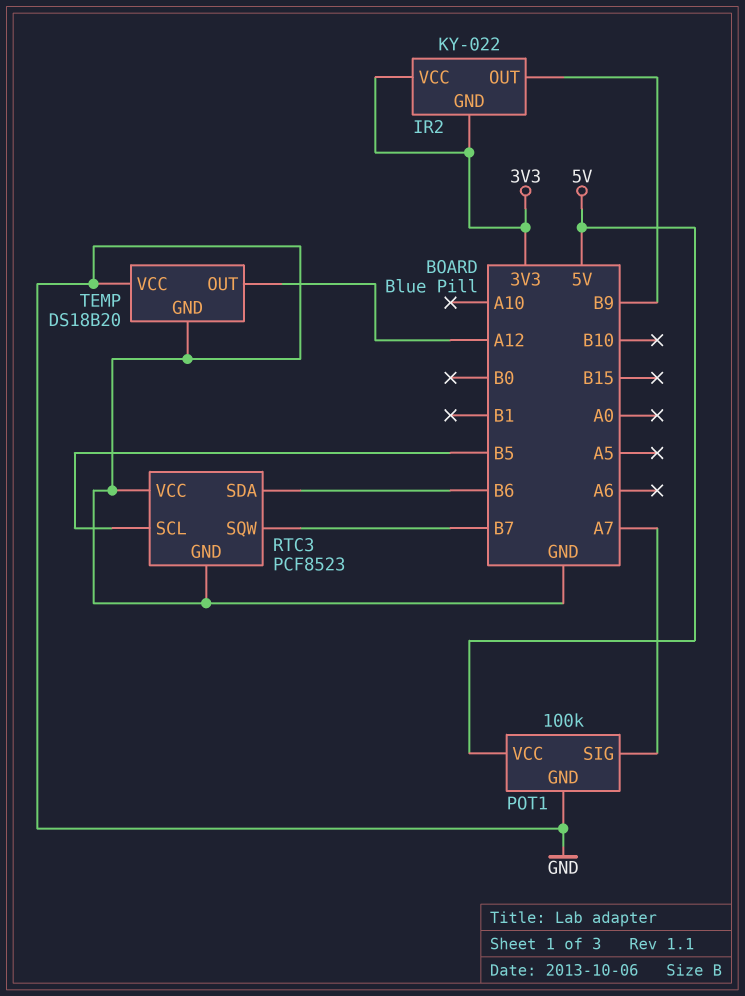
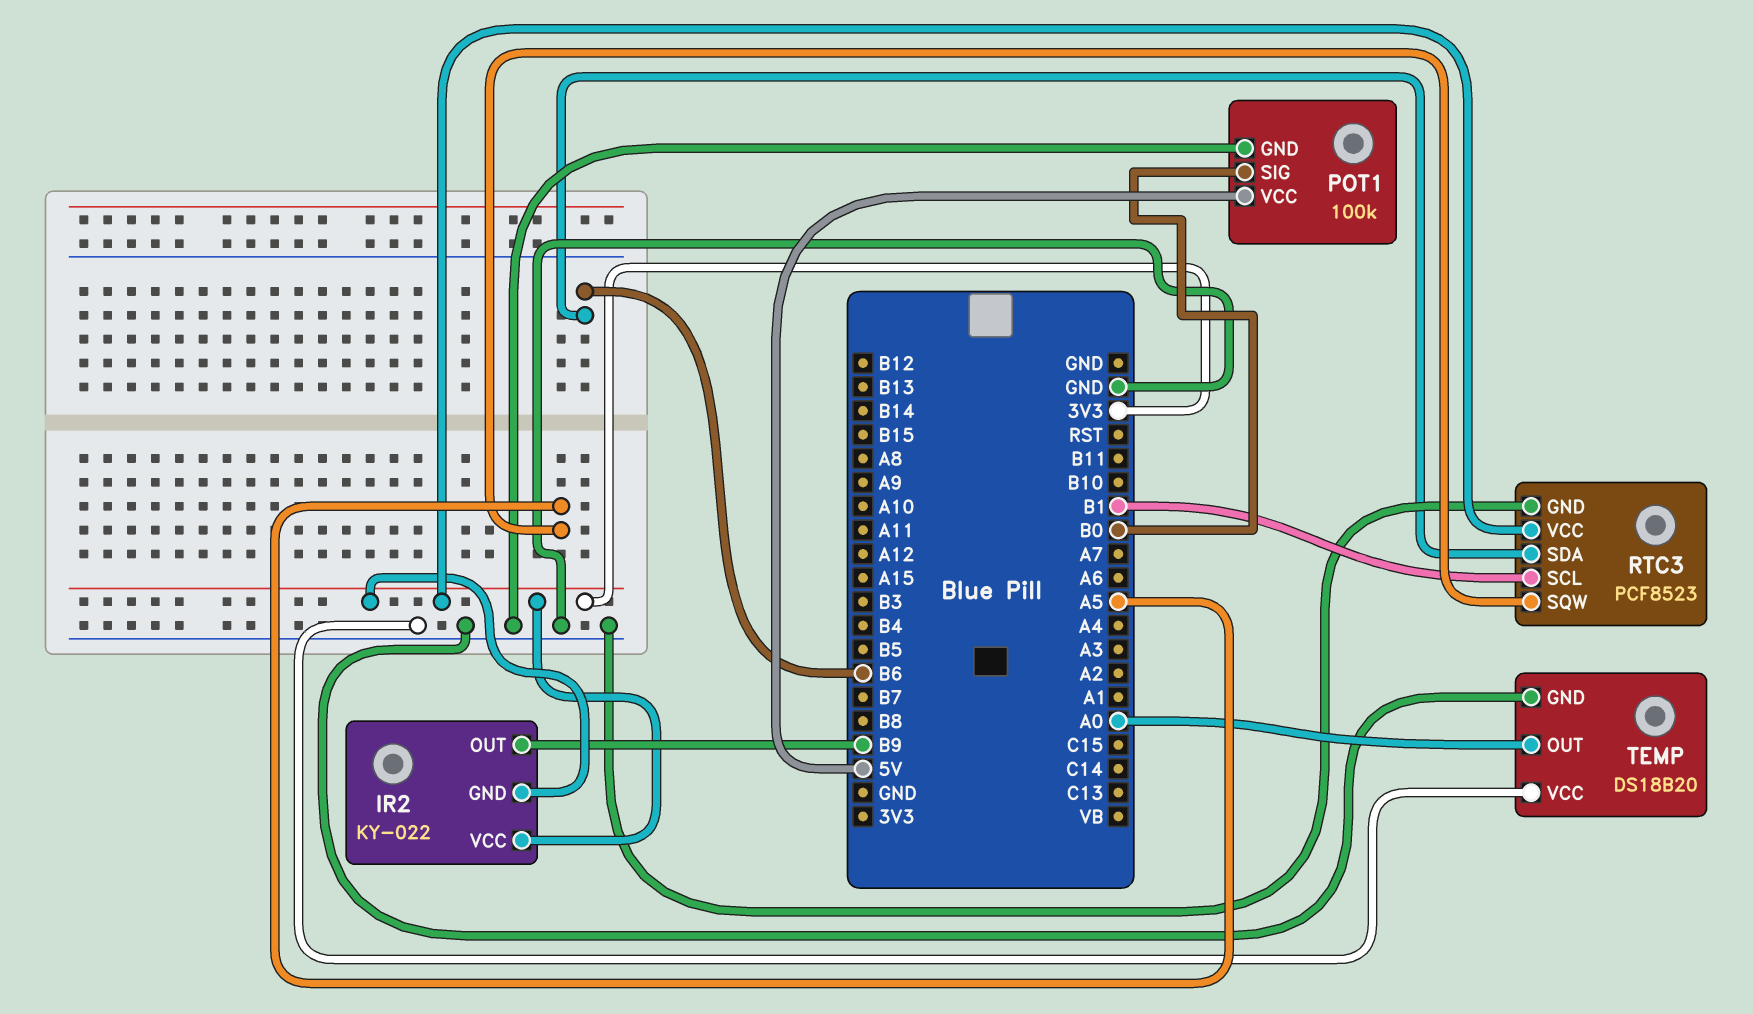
POT1 pin SIG: A7 -> B0
RTC3 pin SCL: B5 -> B1
RTC3 pin SQW: B7 -> A5
RTC3 pin VCC: GND -> 3V3
TEMP pin OUT: A12 -> A0

